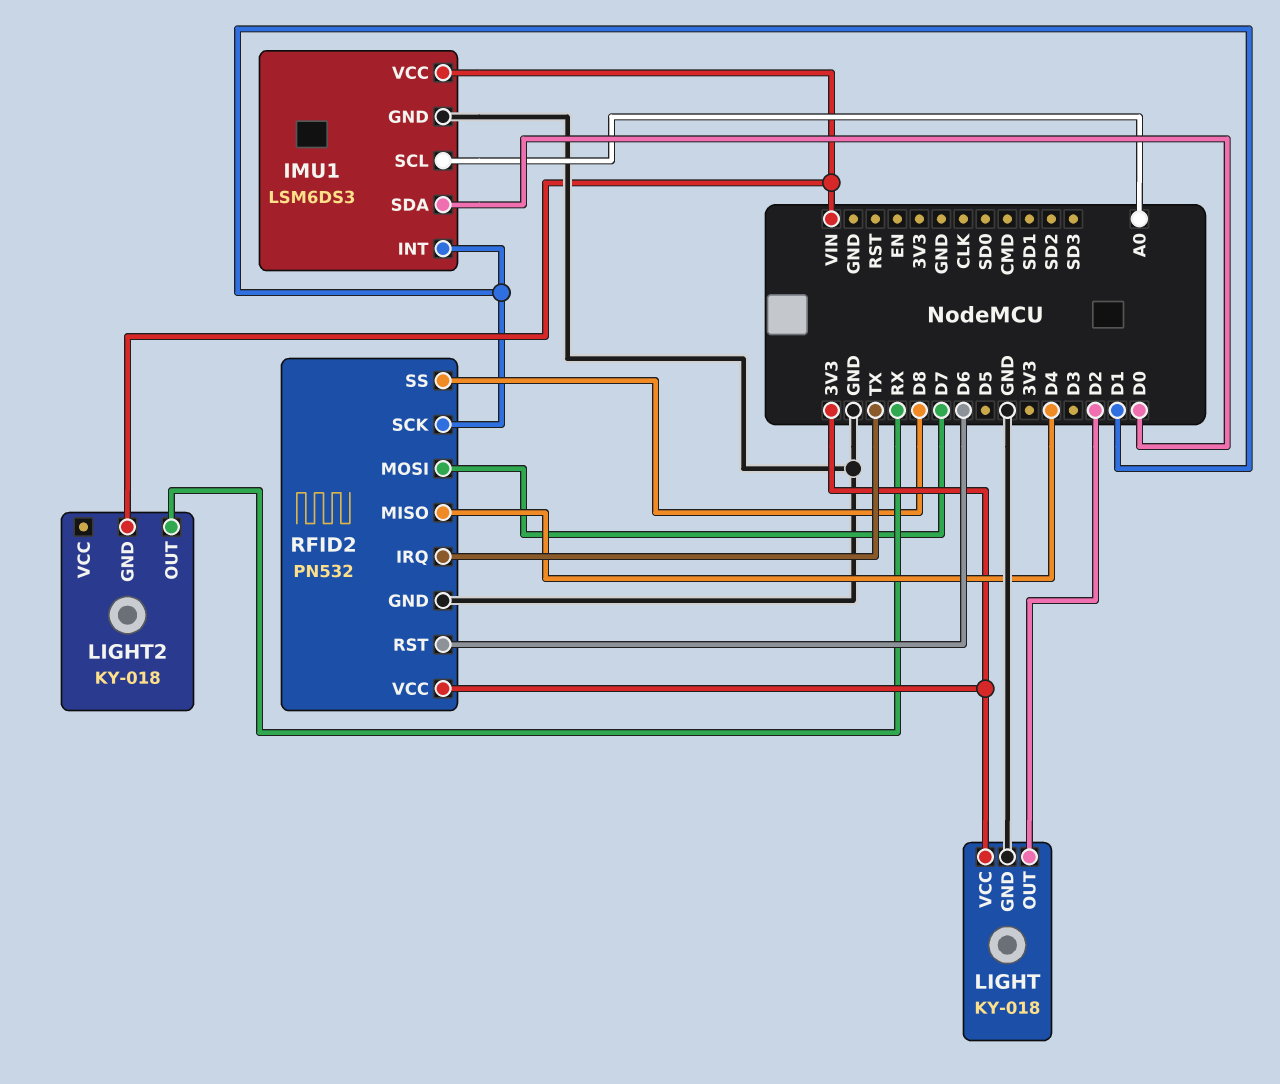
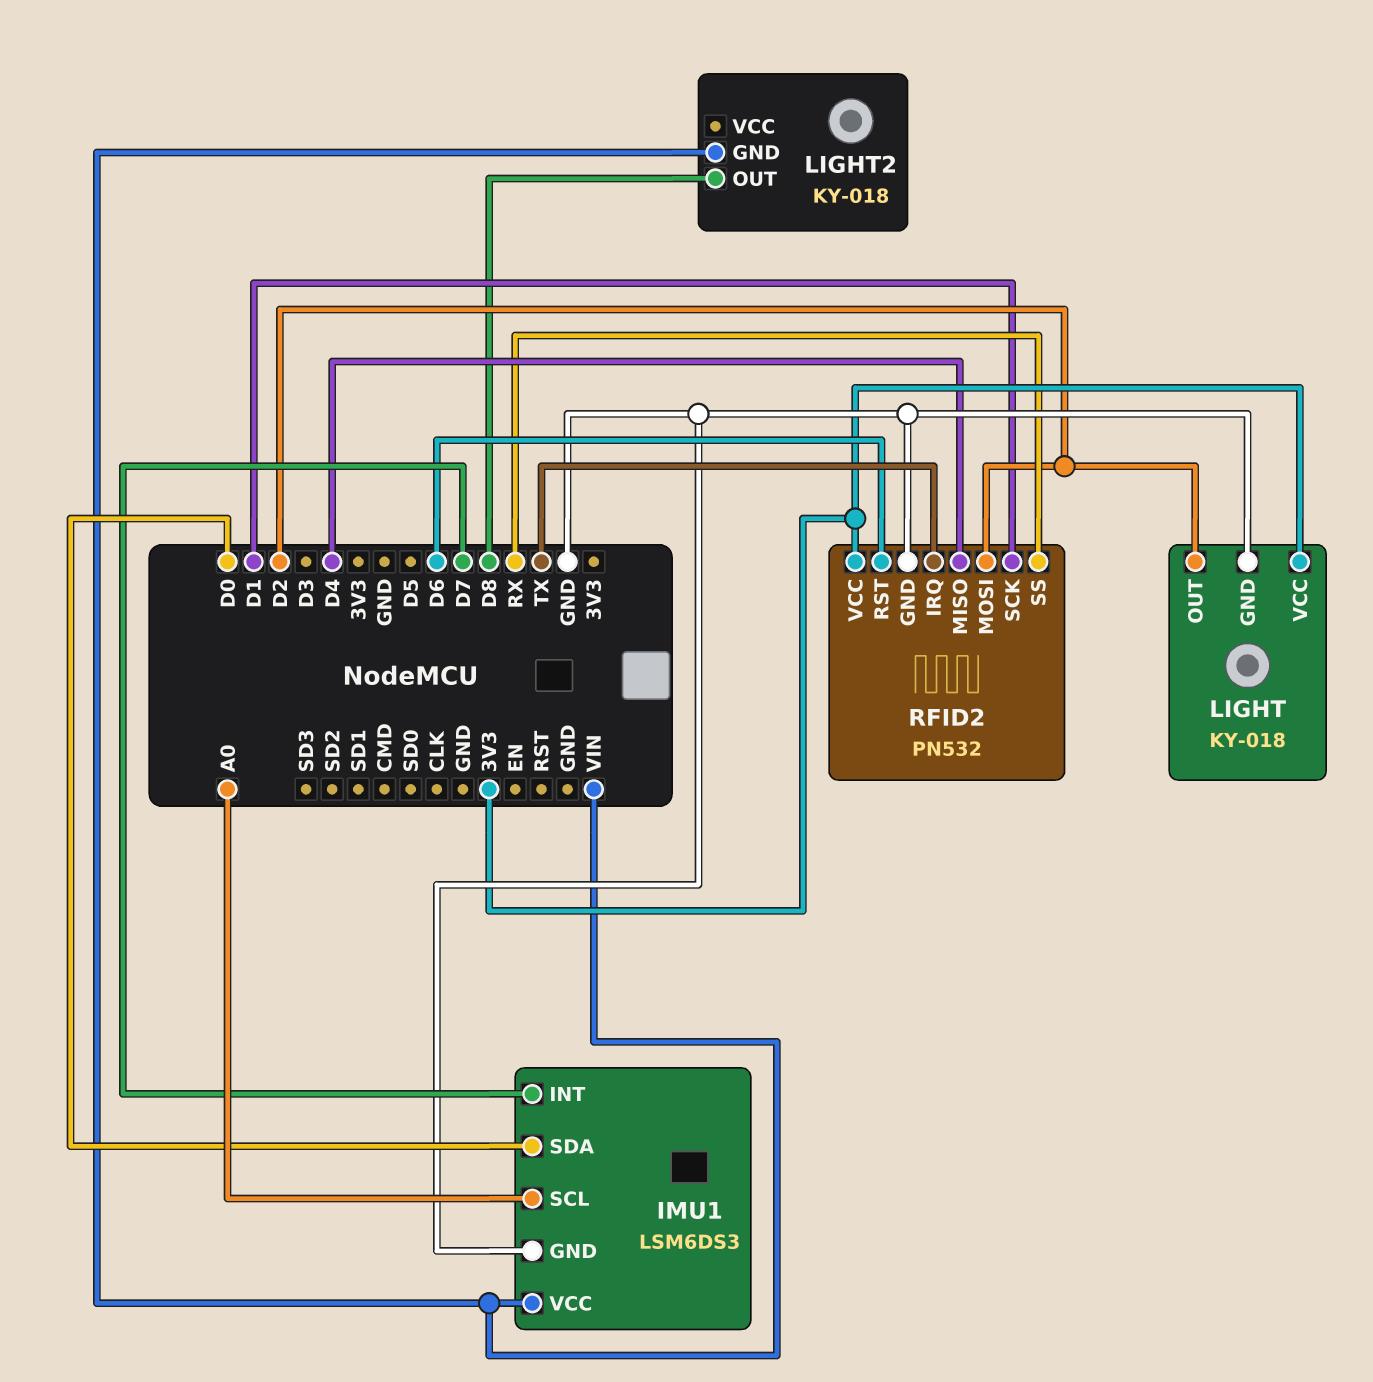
IMU1 pin INT: D1 -> D7
LIGHT2 pin OUT: RX -> D8
RFID2 pin MOSI: D7 -> D2
RFID2 pin SS: D8 -> RX

